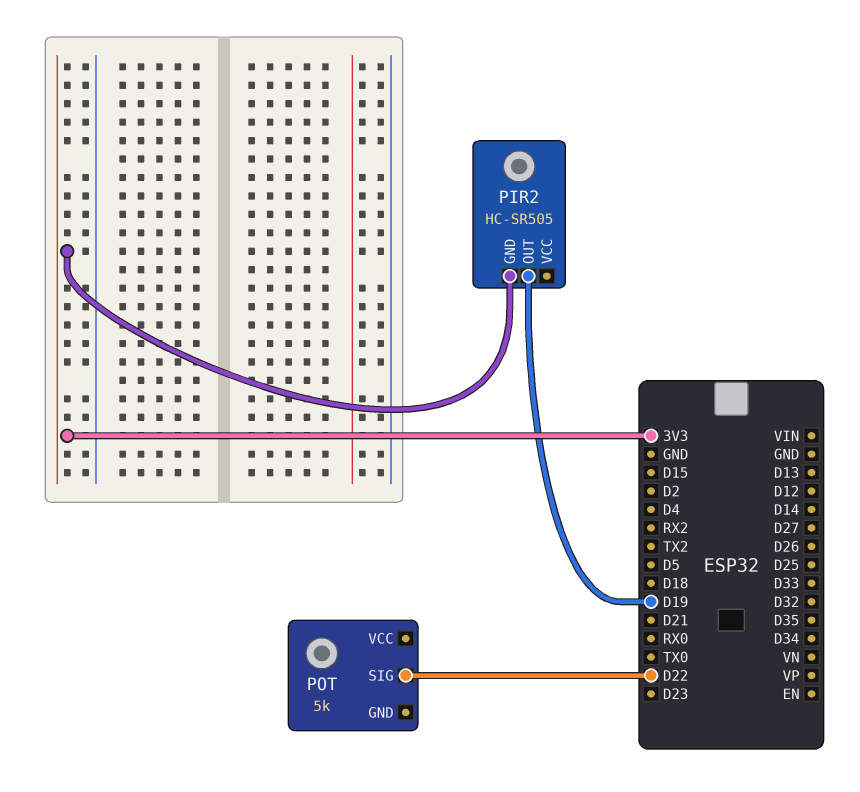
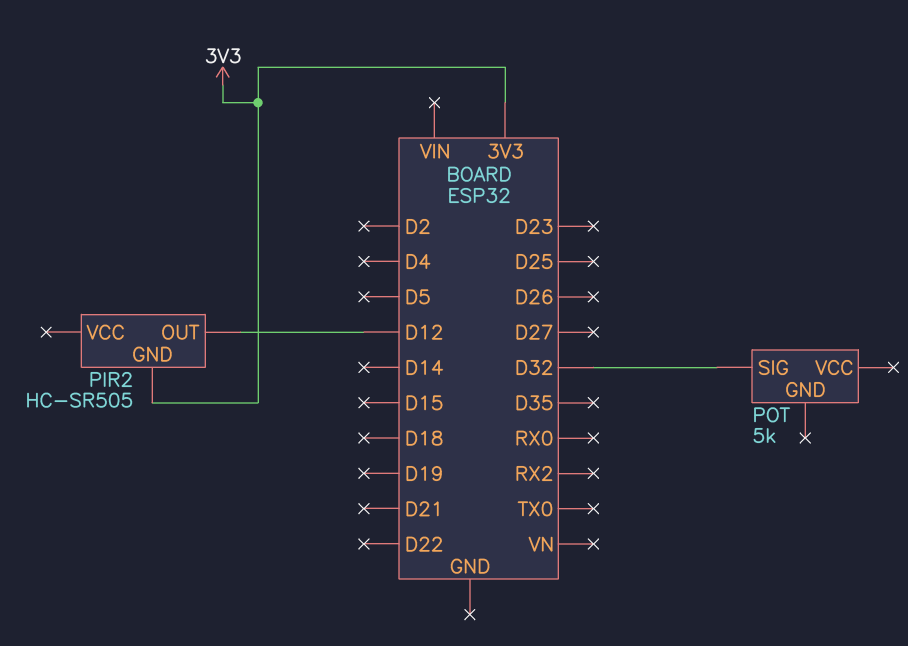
PIR2 pin OUT: D19 -> D12
POT pin SIG: D22 -> D32

